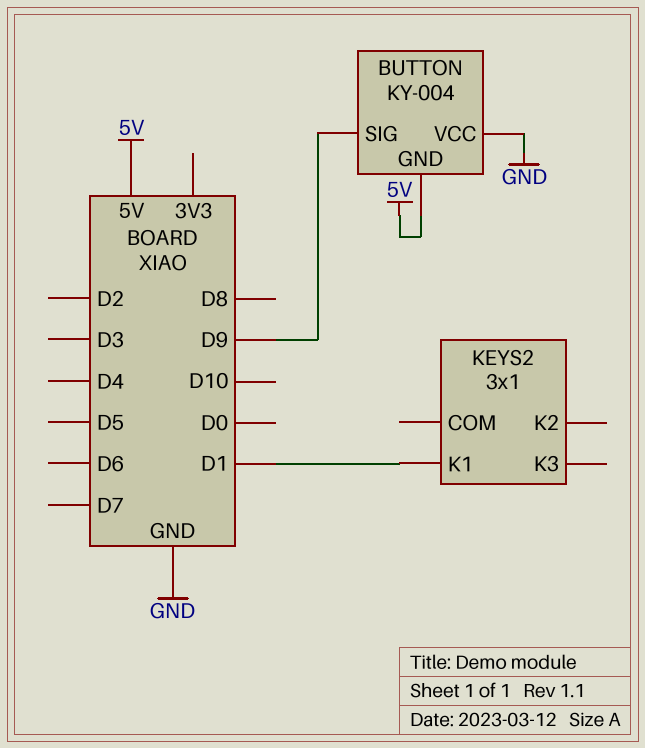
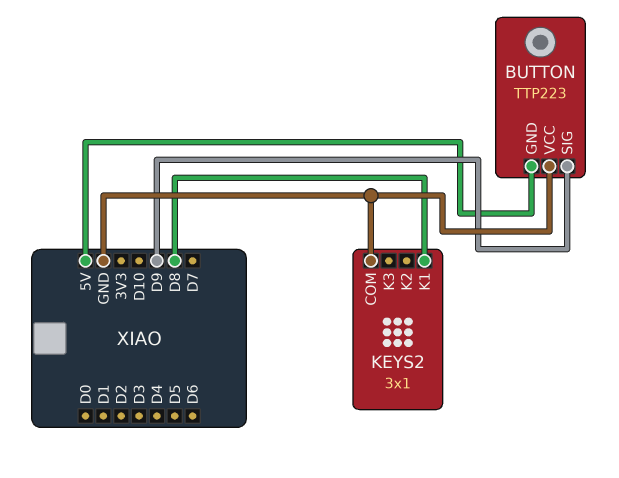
BUTTON: KY-004 -> TTP223
KEYS2 pin COM: none -> GND
KEYS2 pin K1: D1 -> D8

